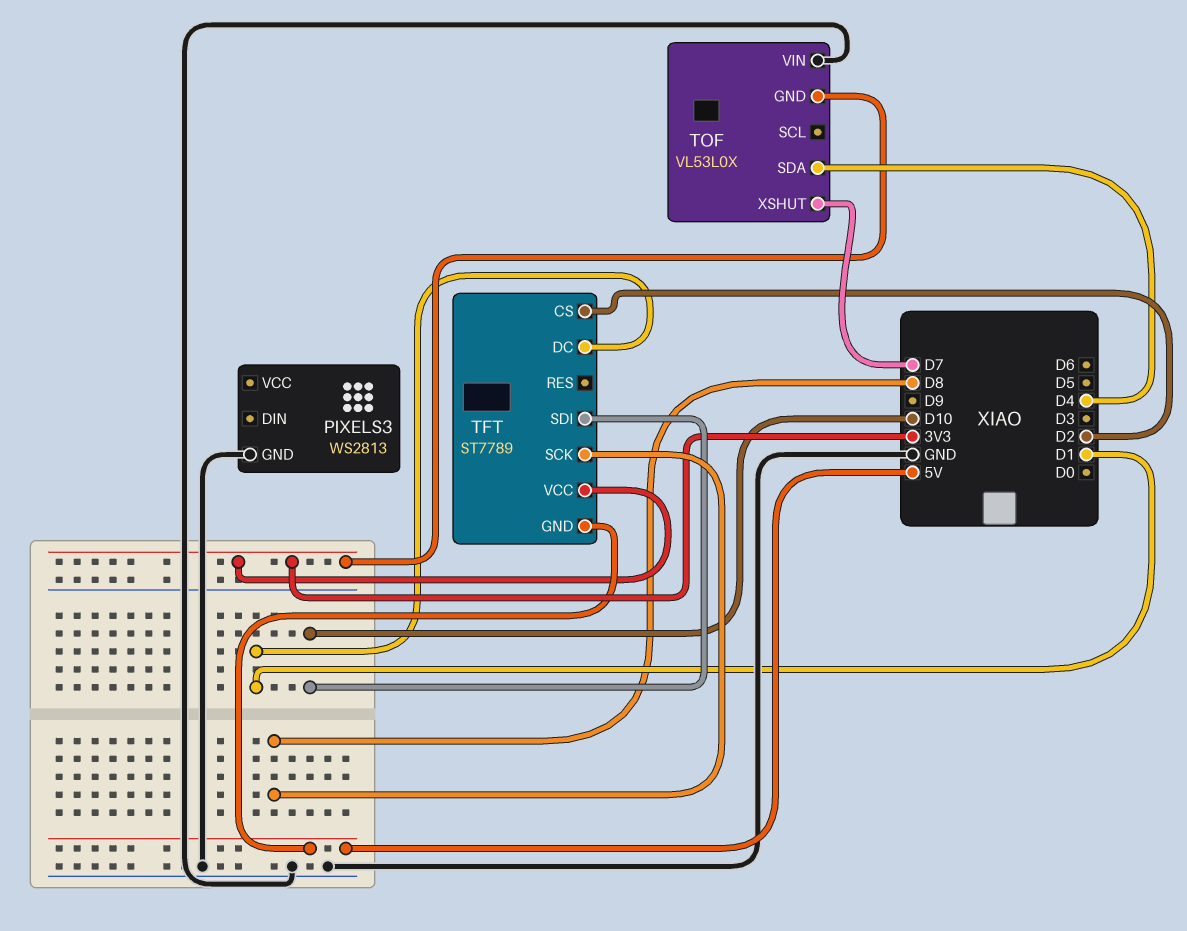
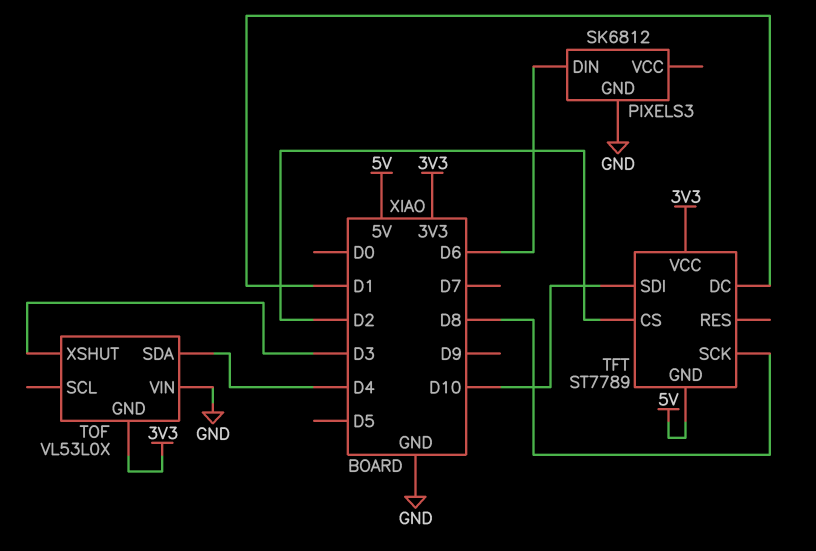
PIXELS3: WS2813 -> SK6812
PIXELS3 pin DIN: none -> D6
TOF pin XSHUT: D7 -> D3

